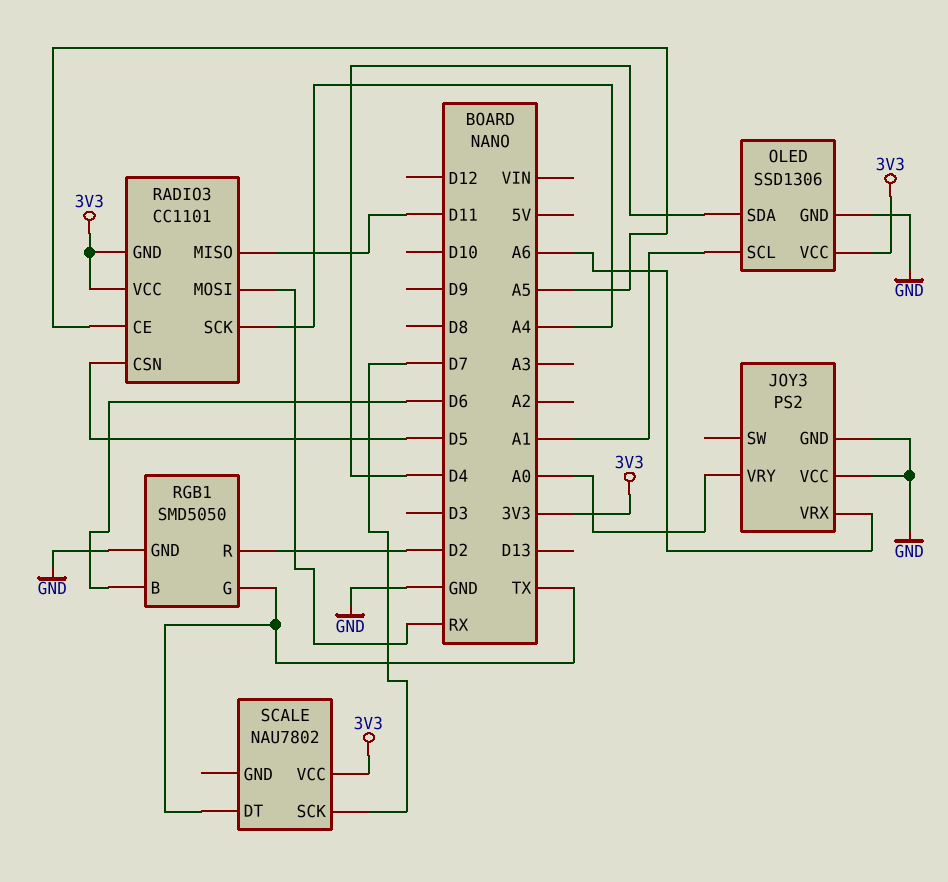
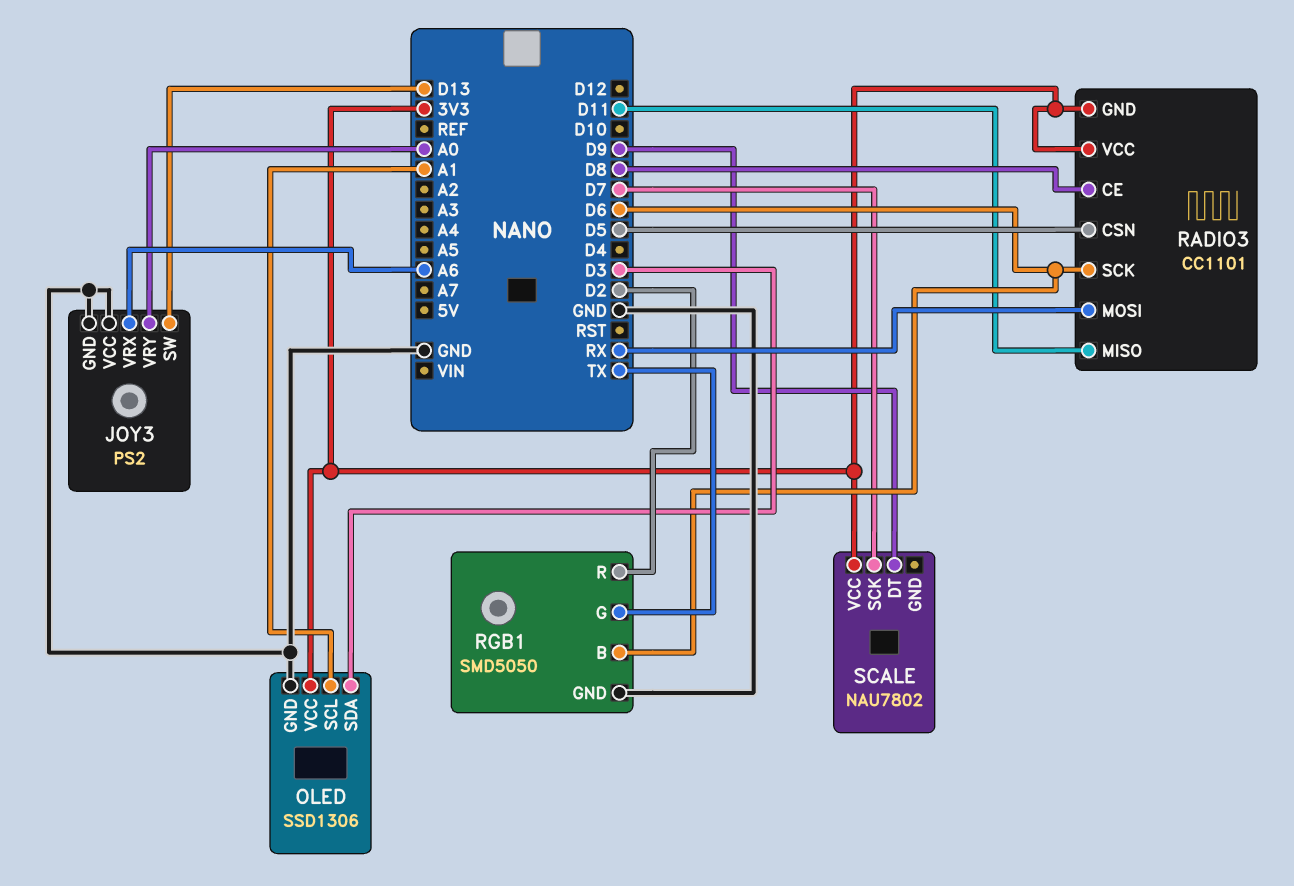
JOY3 pin SW: none -> D13
OLED pin SDA: D4 -> D3
RADIO3 pin CE: A5 -> D8
RADIO3 pin SCK: A4 -> D6
SCALE pin DT: TX -> D9

